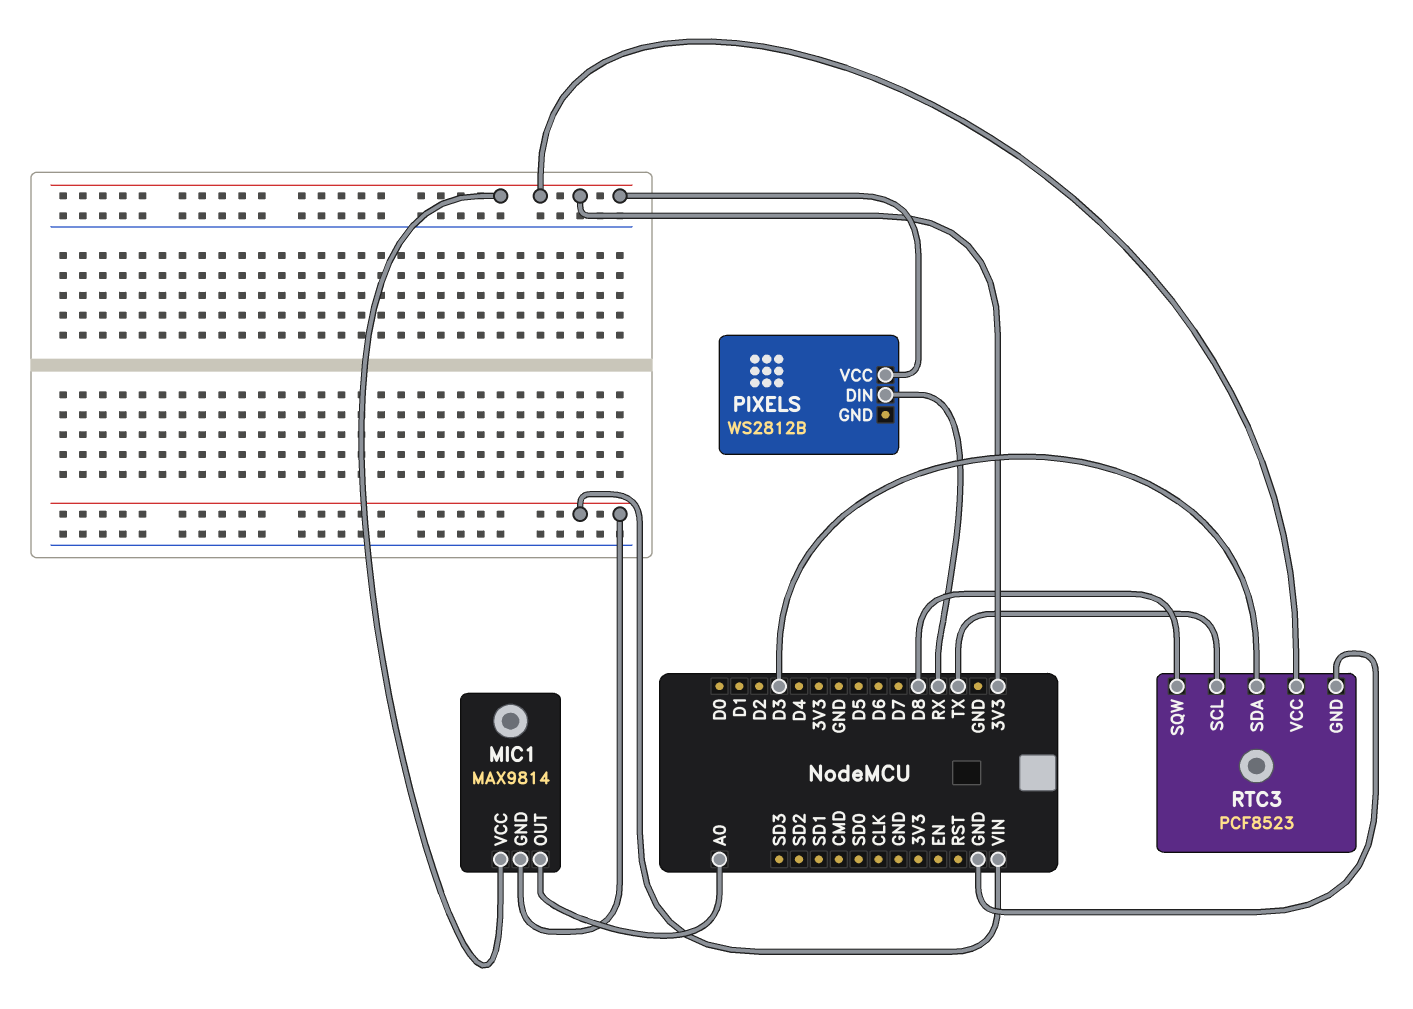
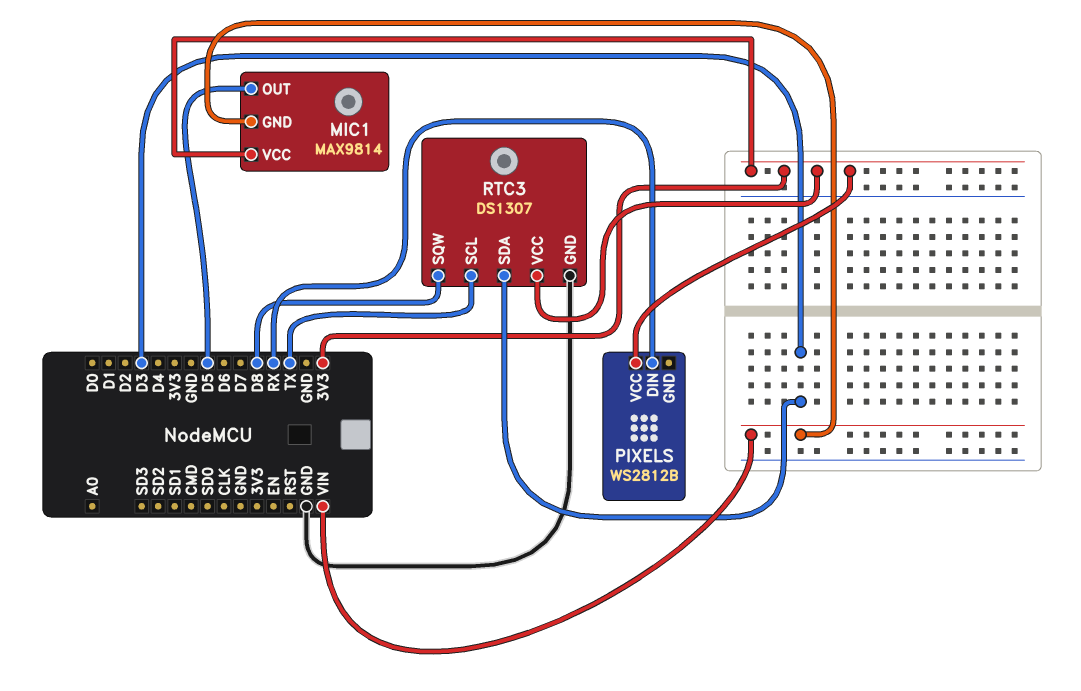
MIC1 pin OUT: A0 -> D5
RTC3: PCF8523 -> DS1307

